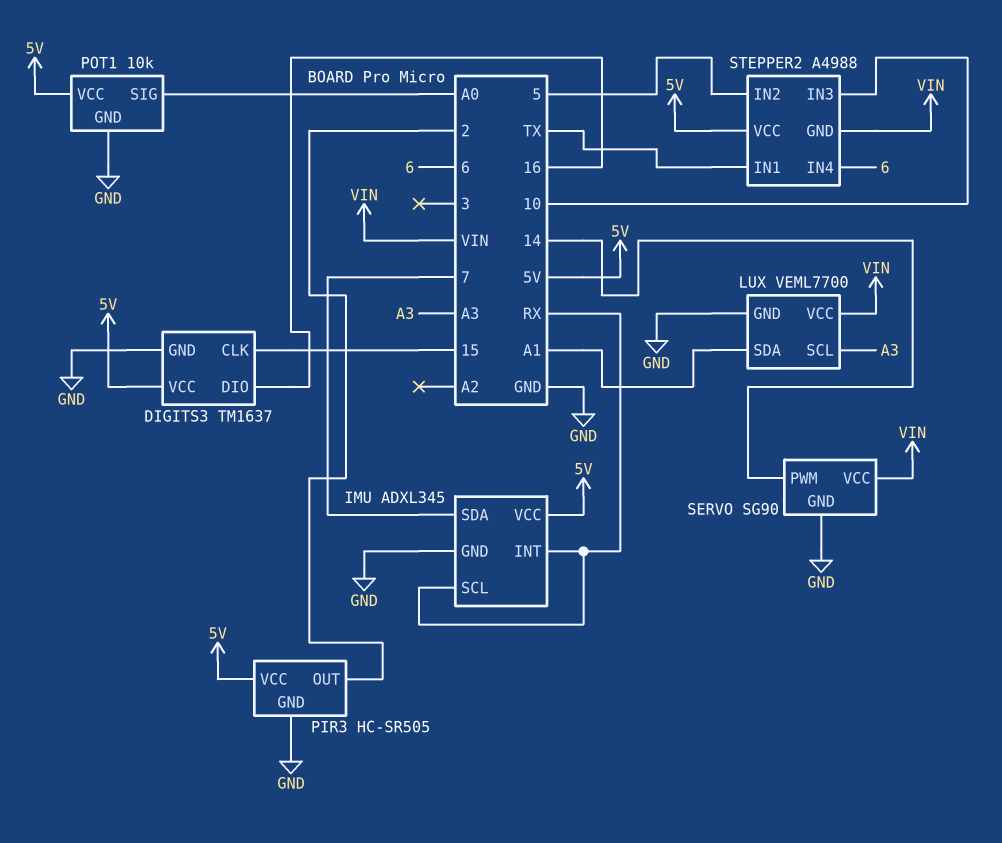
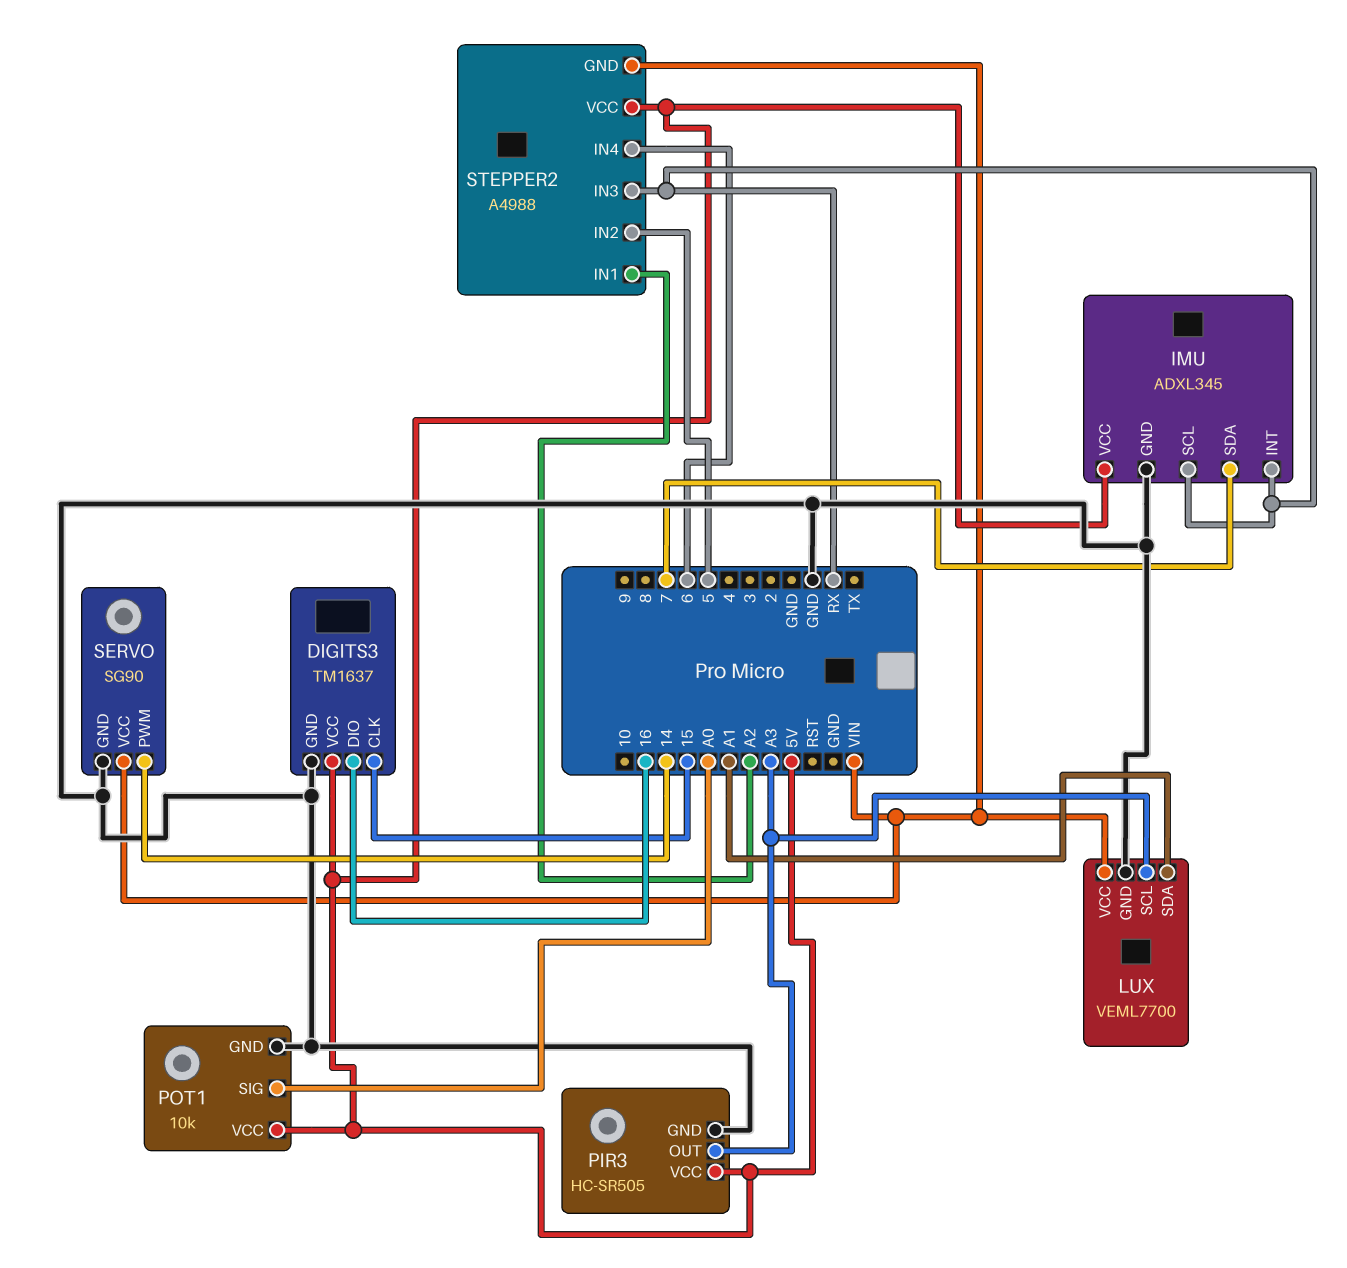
PIR3 pin OUT: 2 -> A3
STEPPER2 pin IN1: TX -> A2
STEPPER2 pin IN3: 10 -> RX

